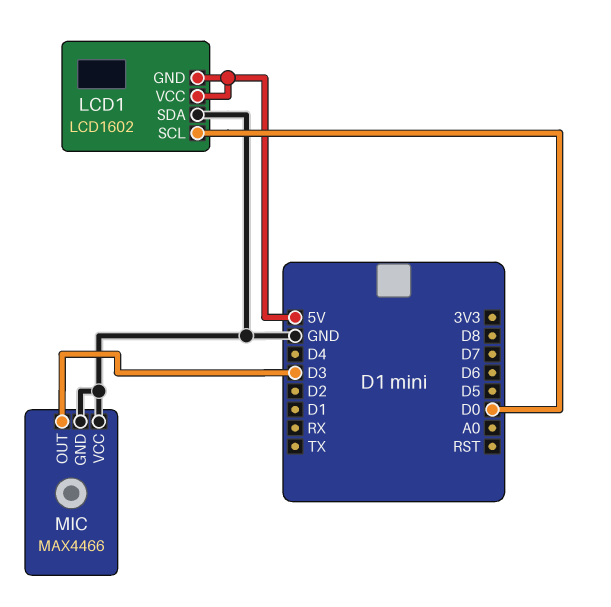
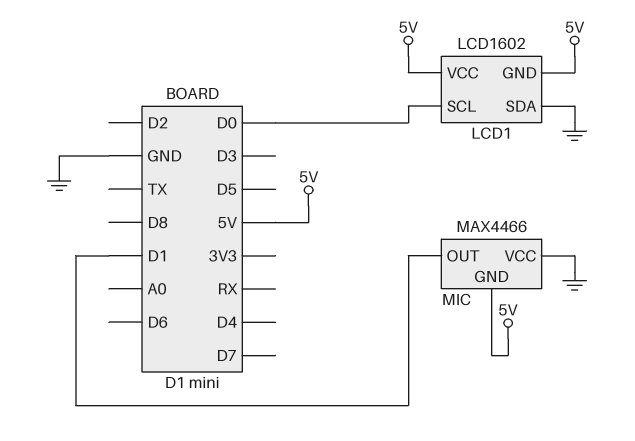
MIC pin GND: GND -> 5V
MIC pin OUT: D3 -> D1

